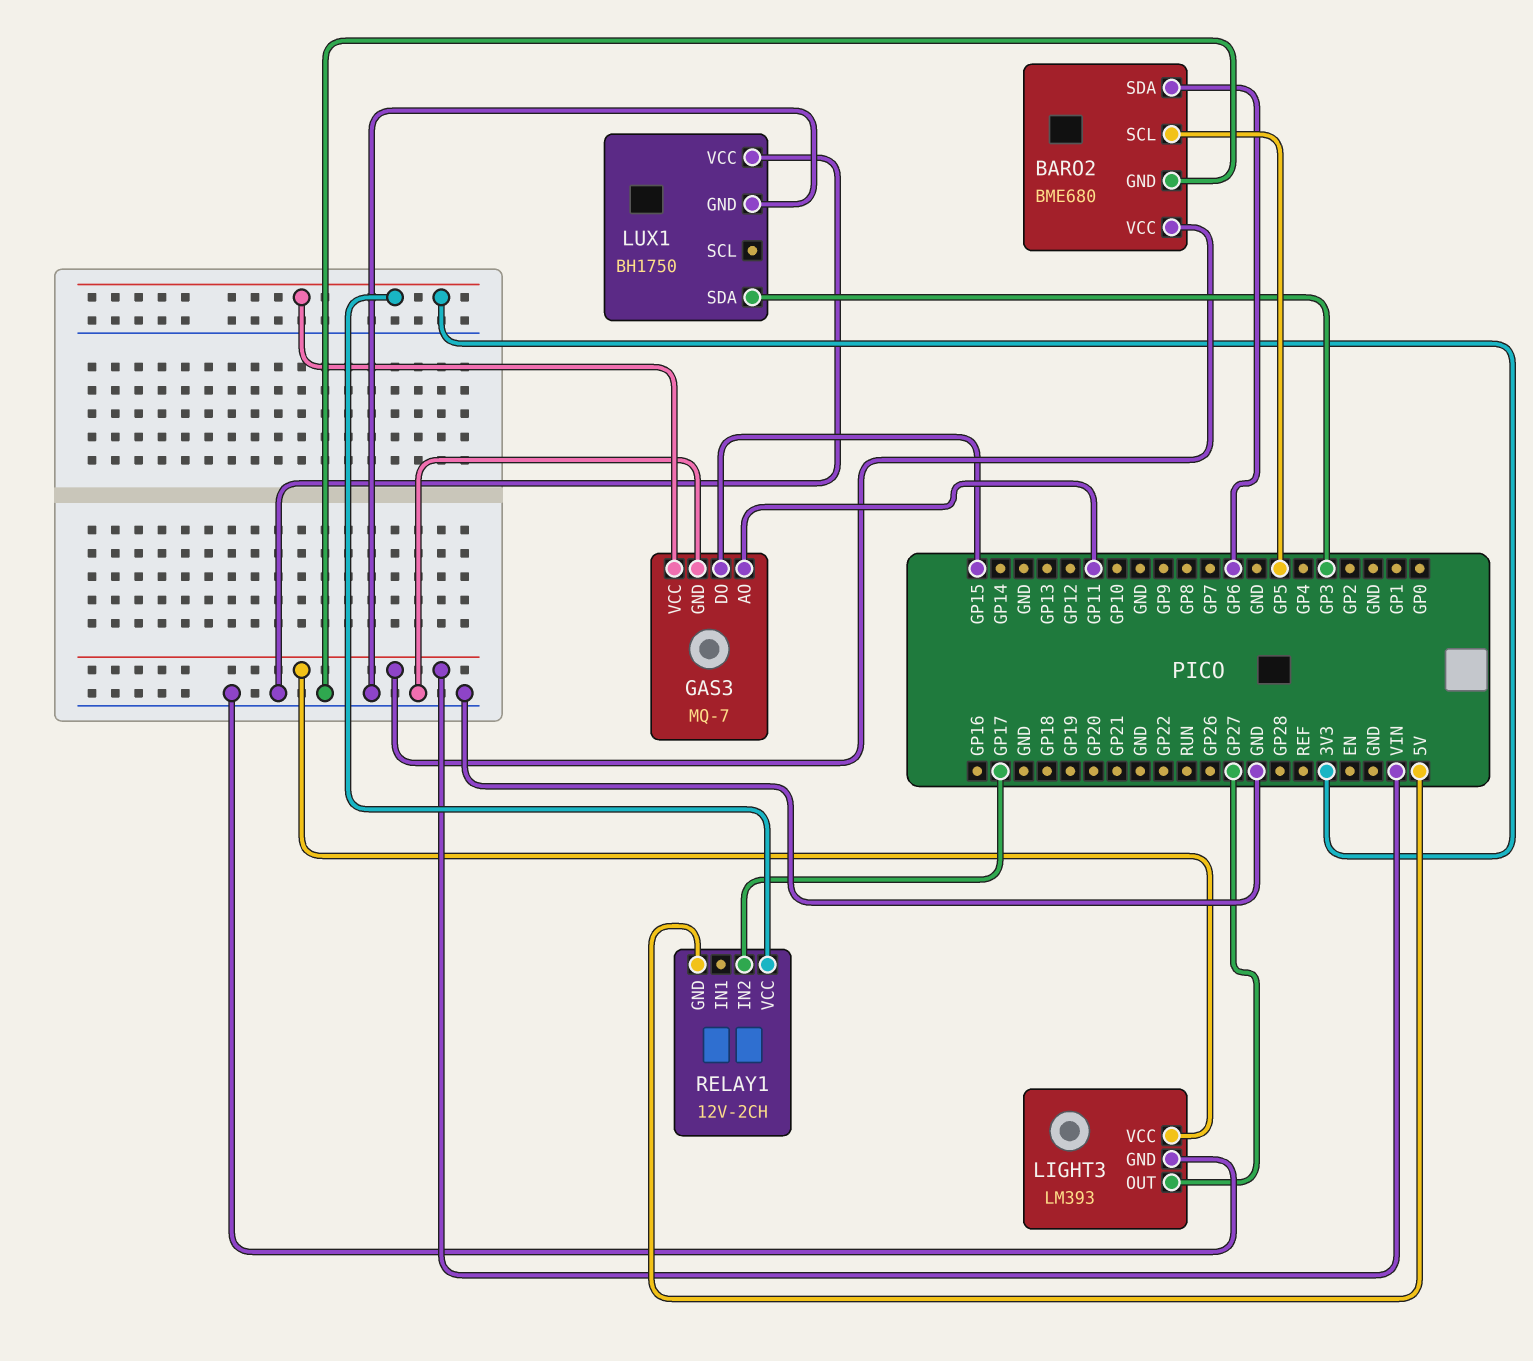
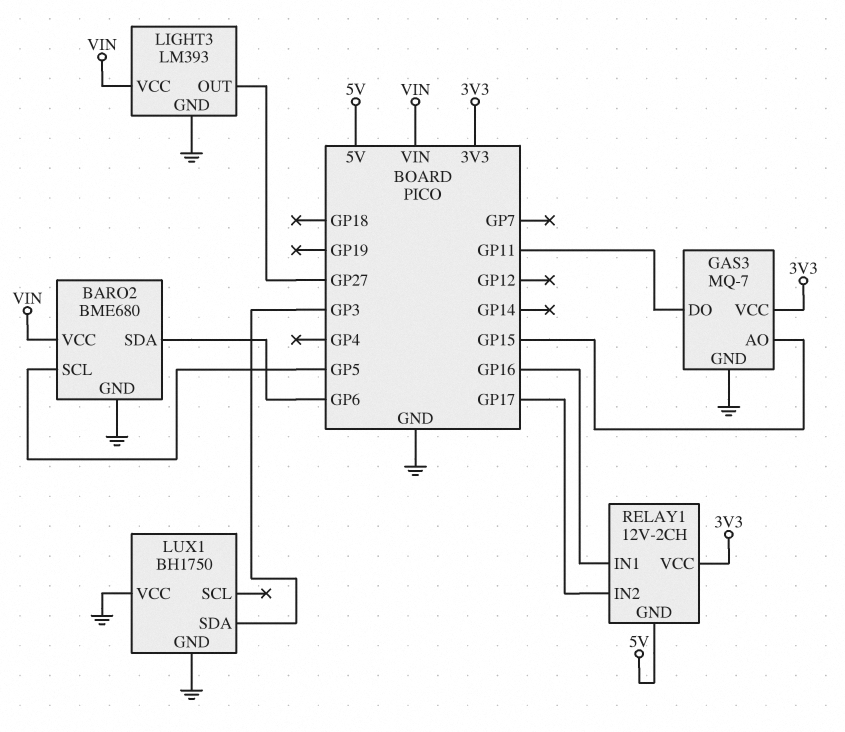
GAS3 pin AO: GP11 -> GP15
GAS3 pin DO: GP15 -> GP11
RELAY1 pin IN1: none -> GP16

